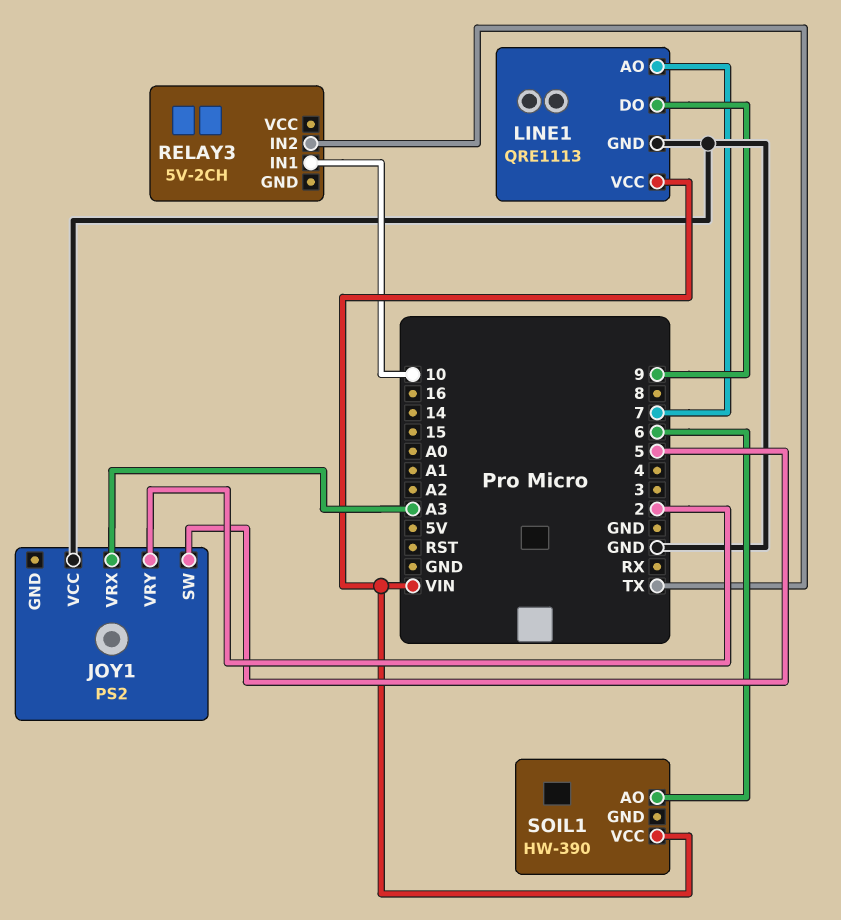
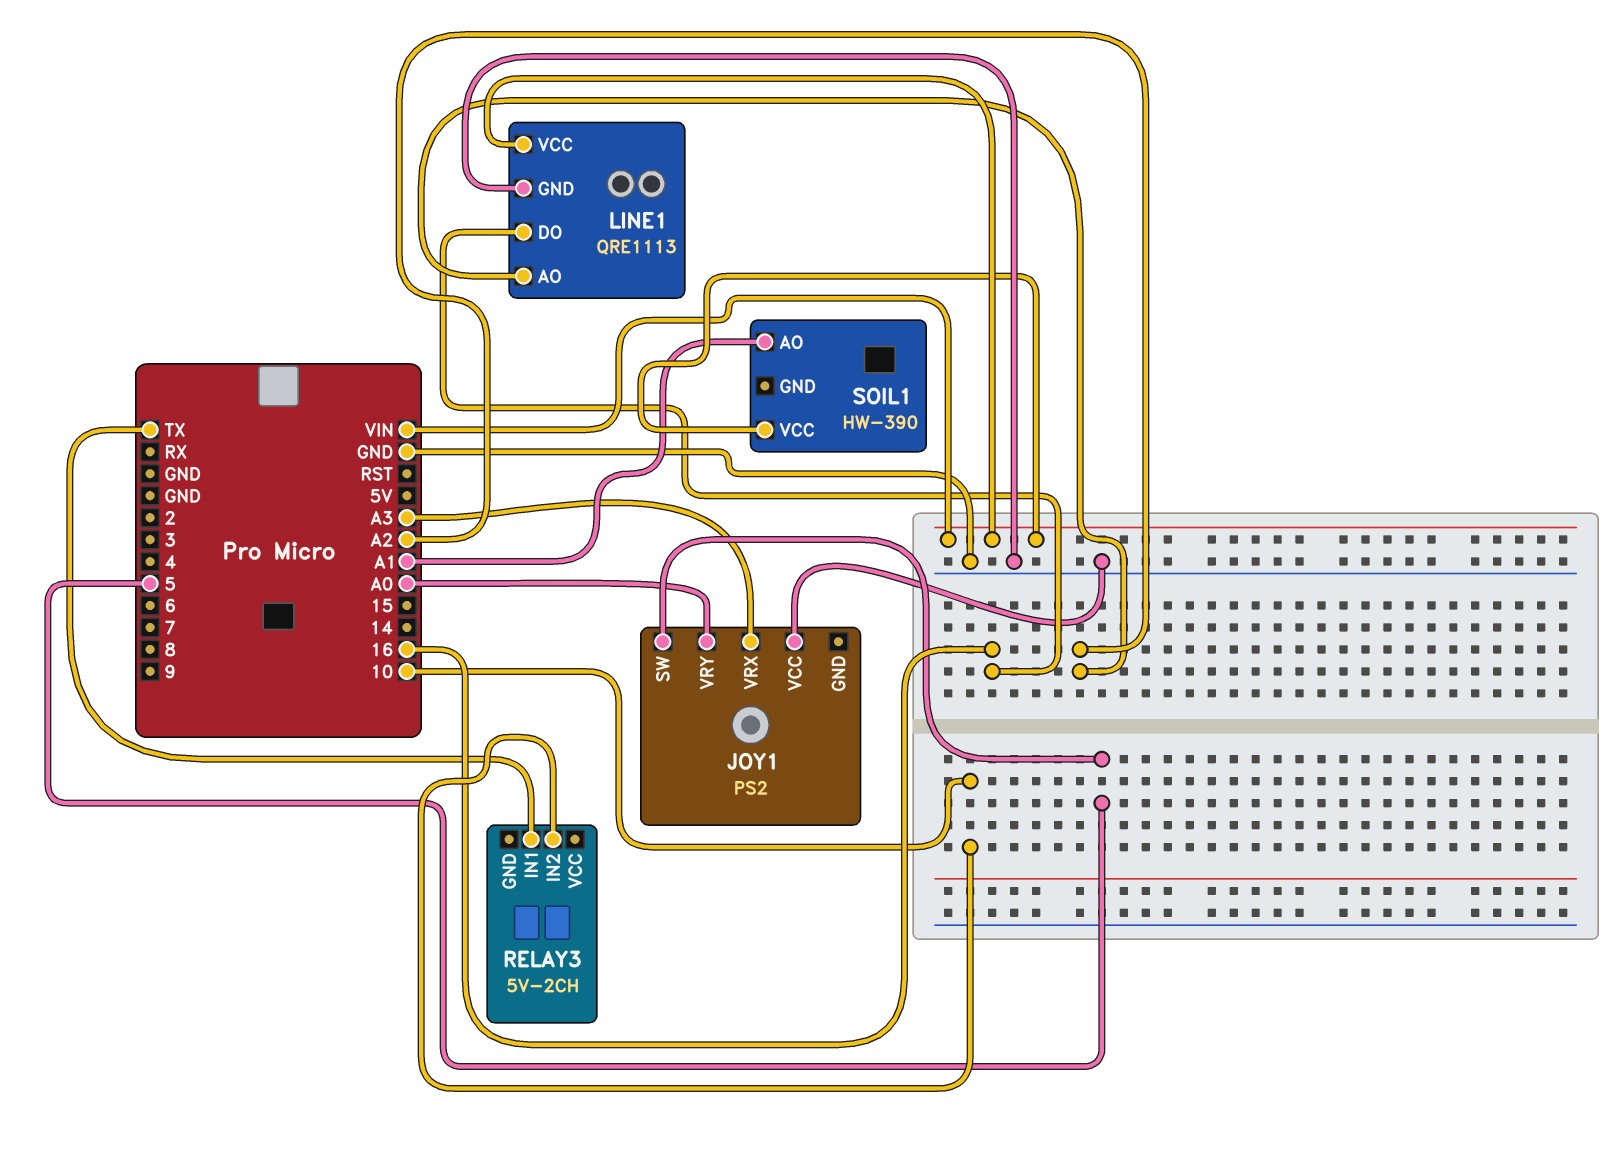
JOY1 pin VRY: 2 -> A0
LINE1 pin AO: 7 -> A2
LINE1 pin DO: 9 -> 16
RELAY3 pin IN1: 10 -> TX
RELAY3 pin IN2: TX -> 10
SOIL1 pin AO: 6 -> A1

